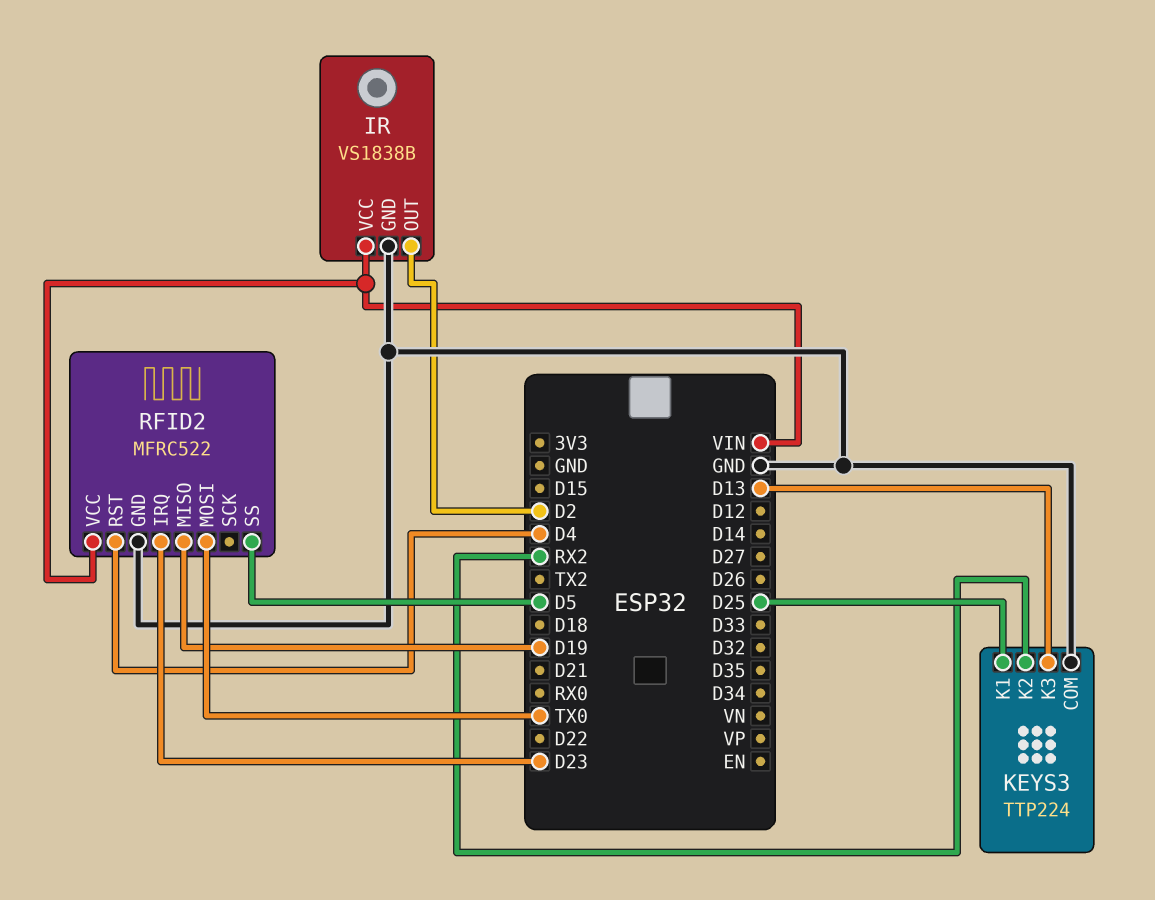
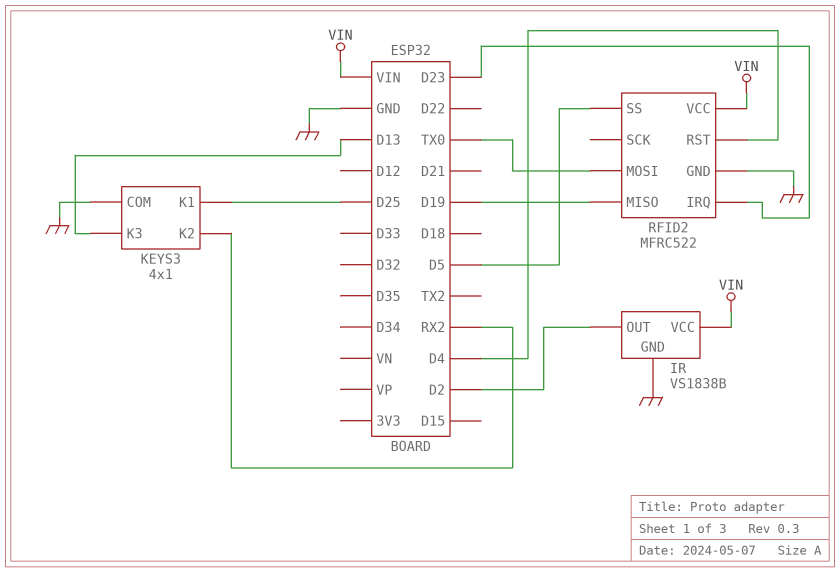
KEYS3: TTP224 -> 4x1

